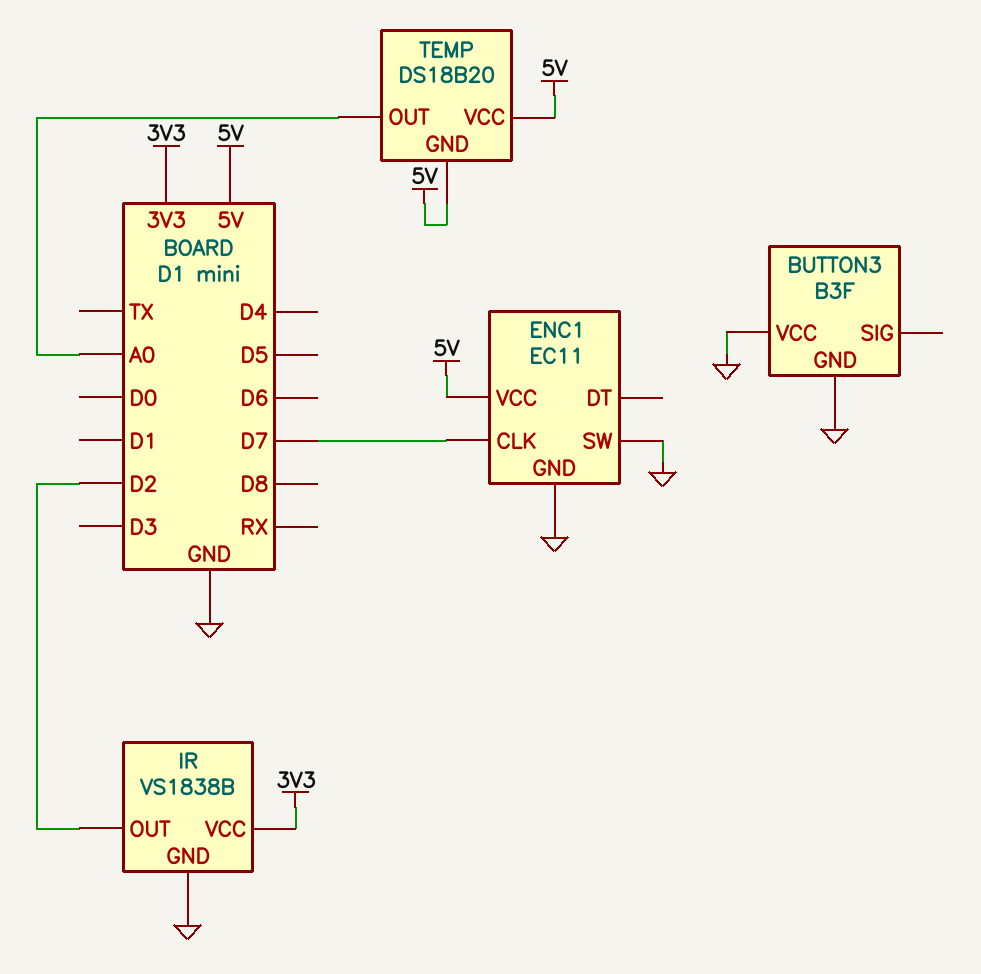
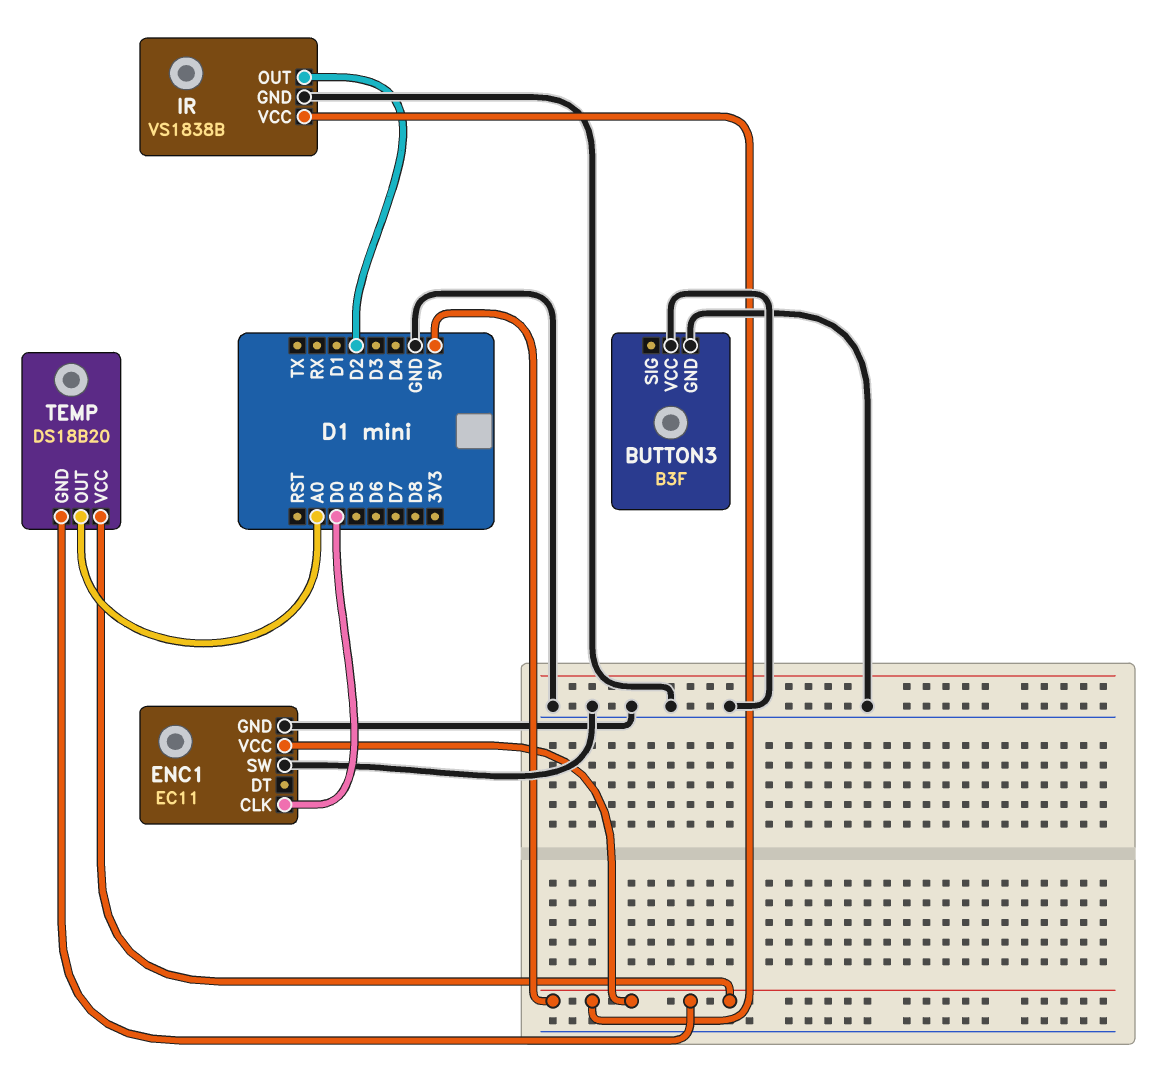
ENC1 pin CLK: D7 -> D0
IR pin VCC: 3V3 -> 5V

